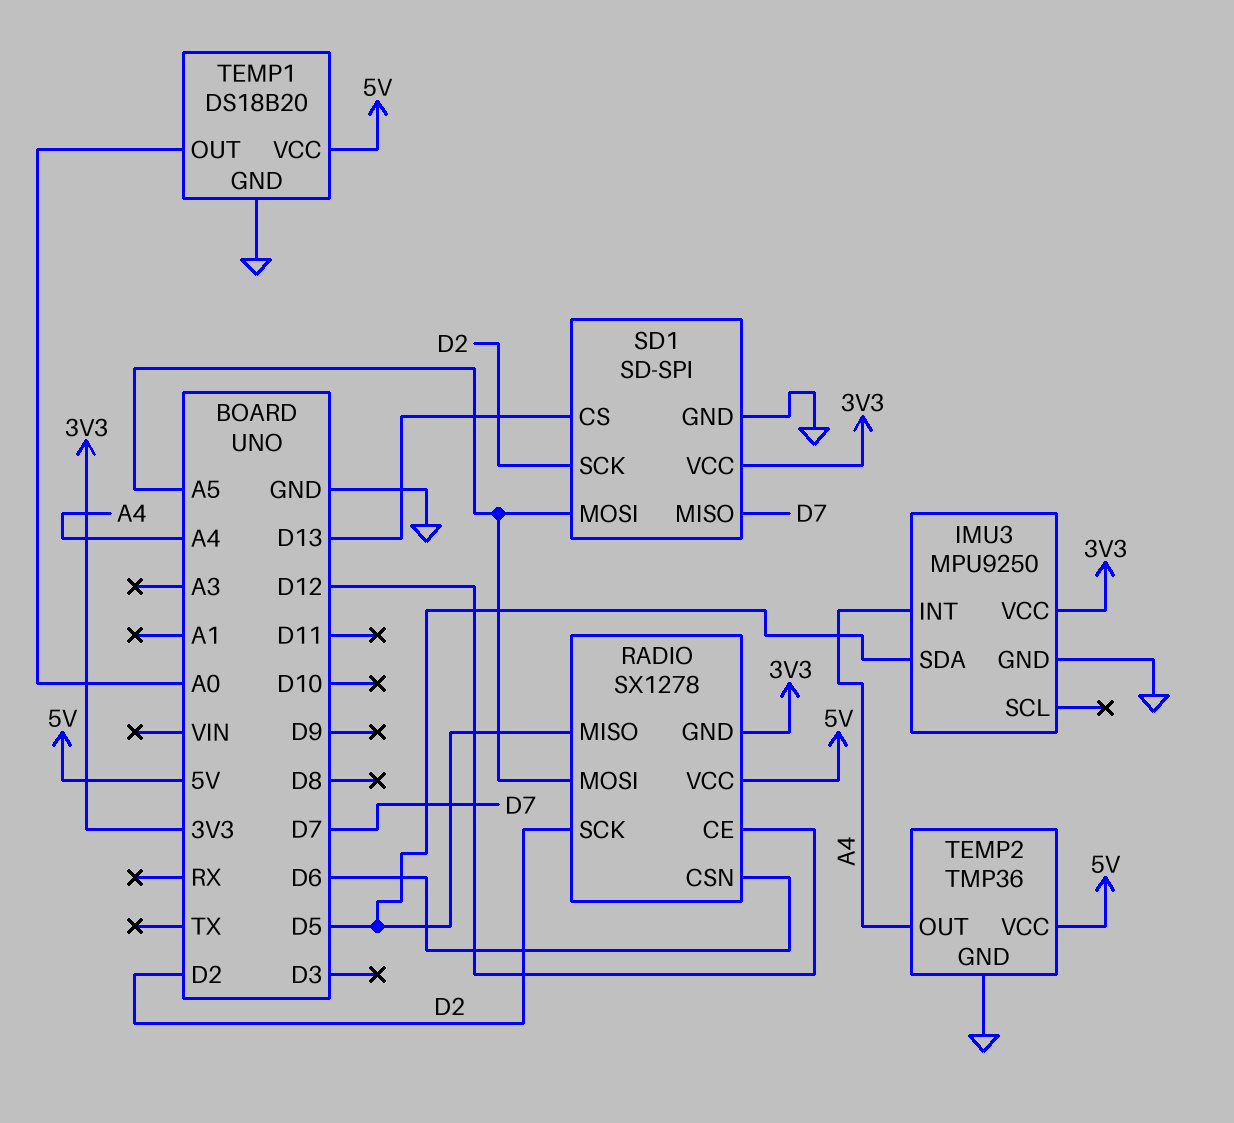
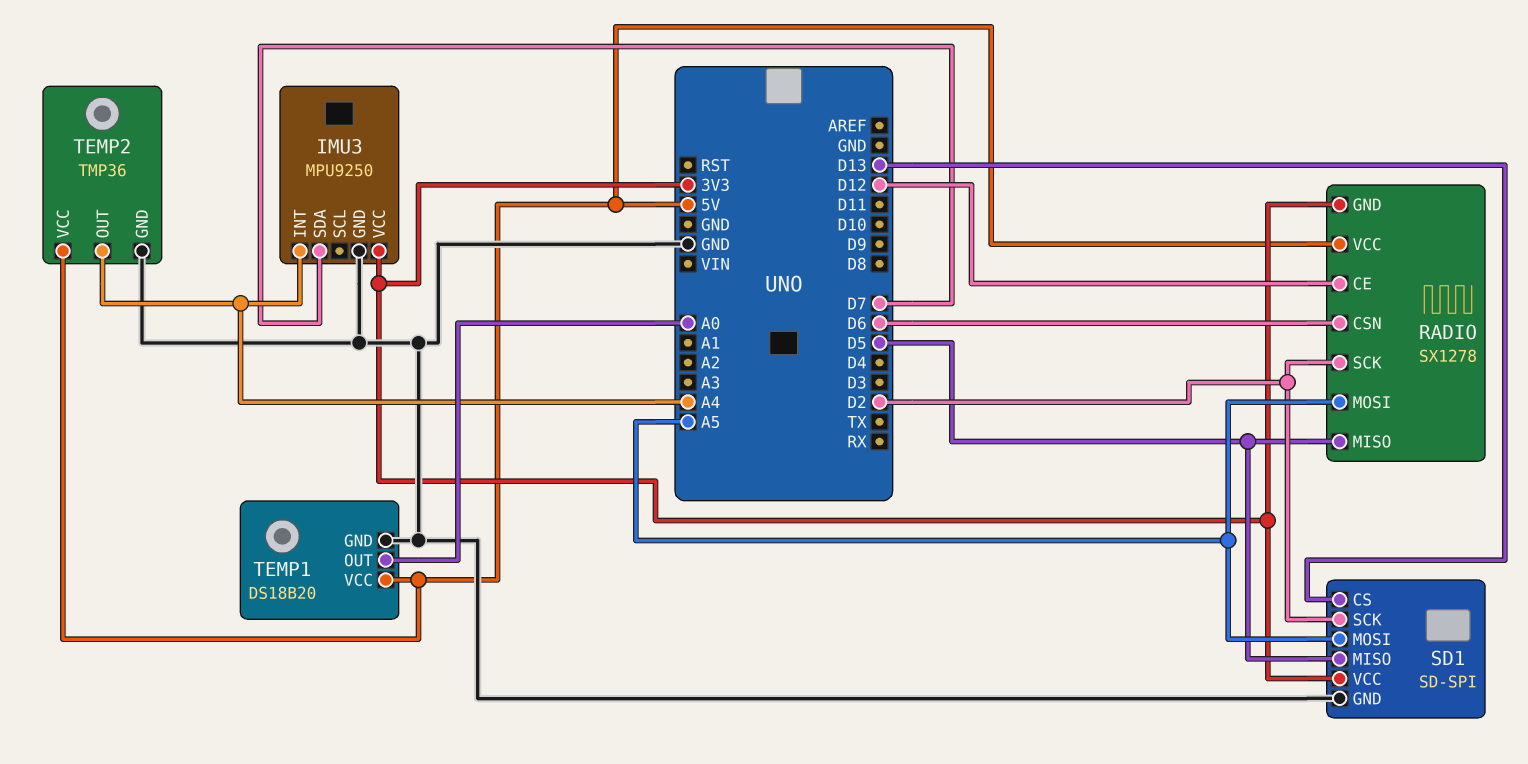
IMU3 pin SDA: D5 -> D7
SD1 pin MISO: D7 -> D5

